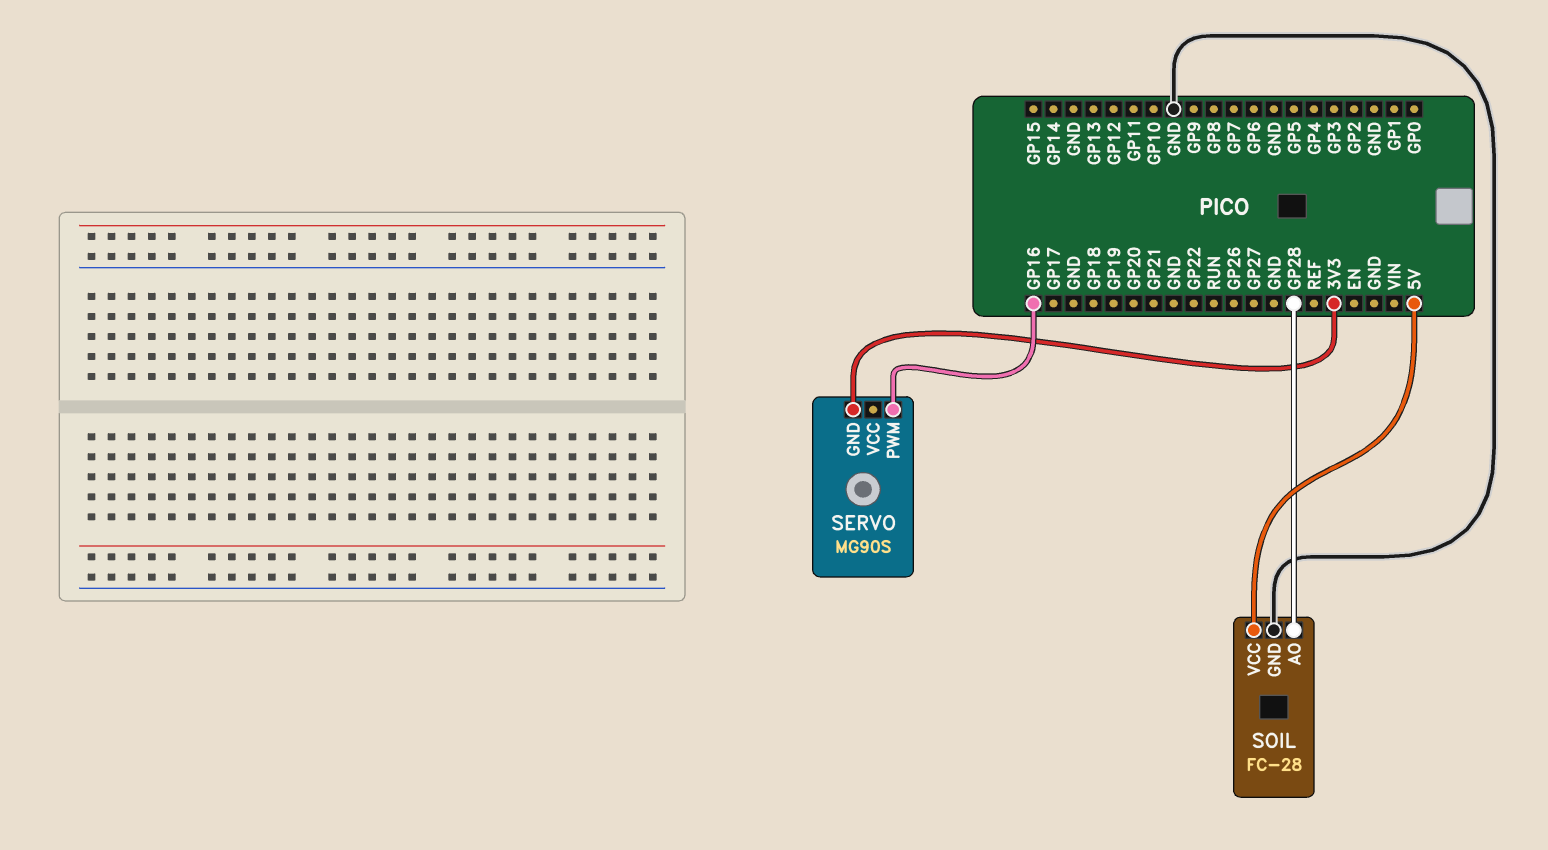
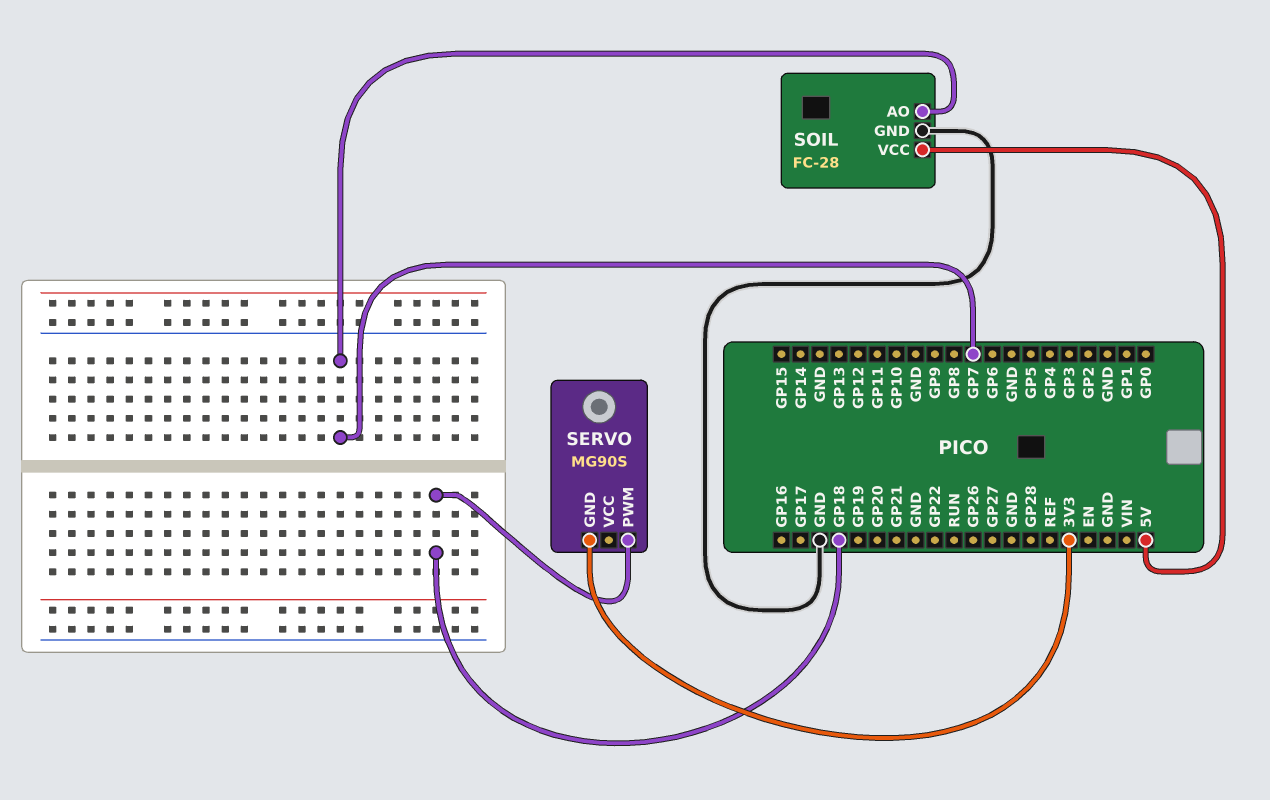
SERVO pin PWM: GP16 -> GP18
SOIL pin AO: GP28 -> GP7

